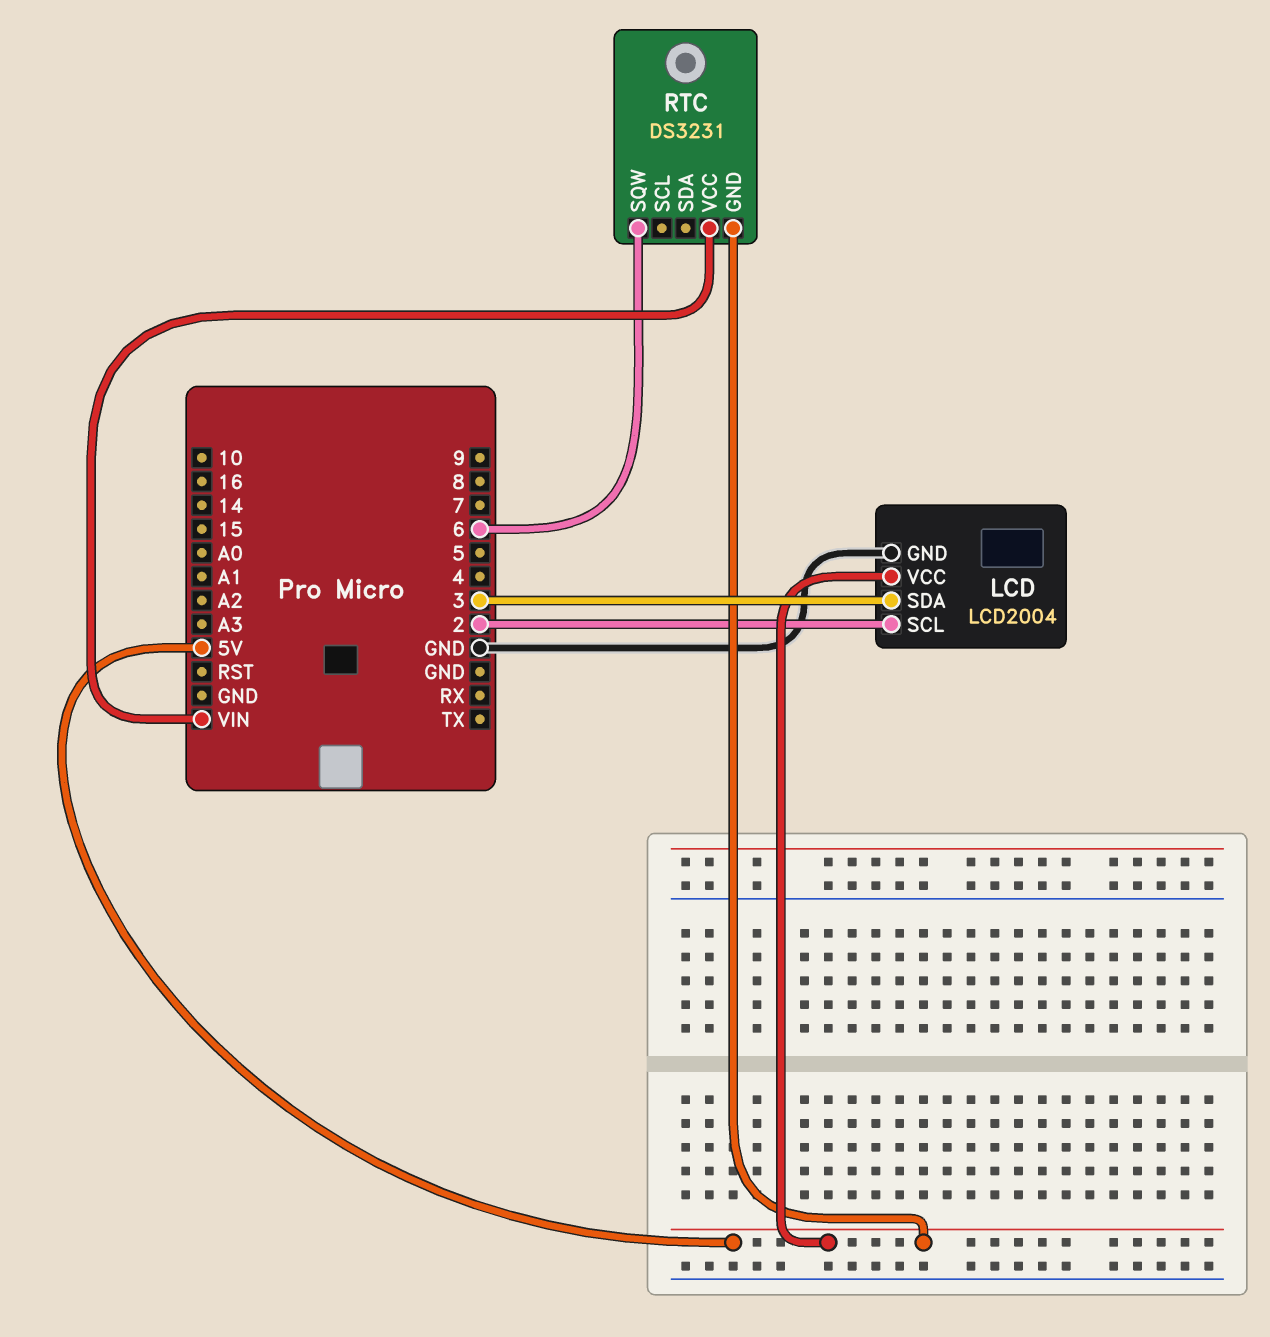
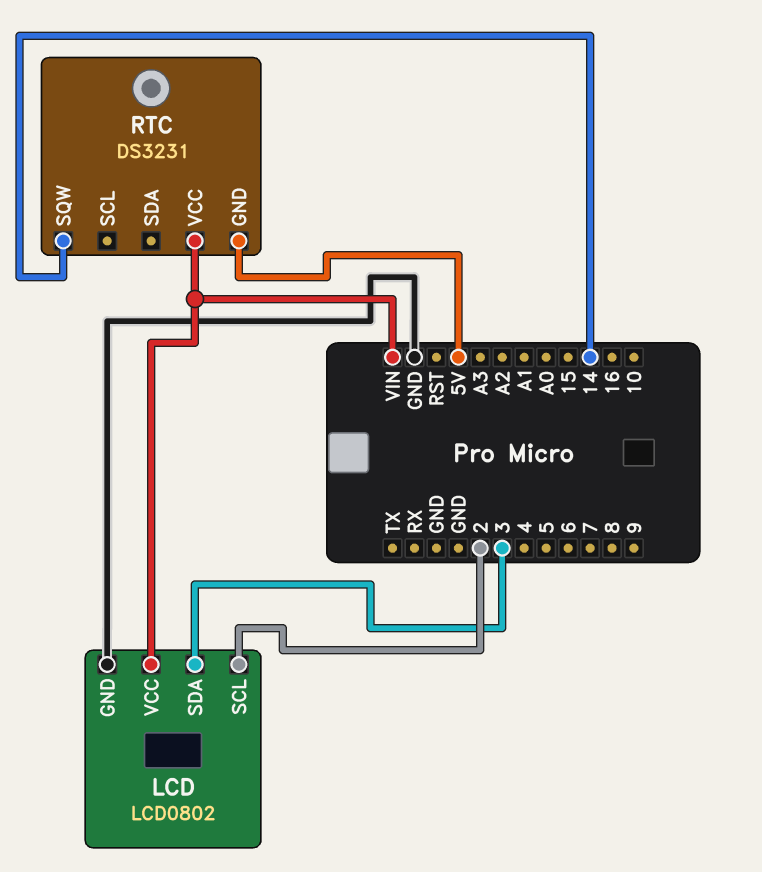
LCD: LCD2004 -> LCD0802
LCD pin VCC: 5V -> VIN
RTC pin SQW: 6 -> 14

